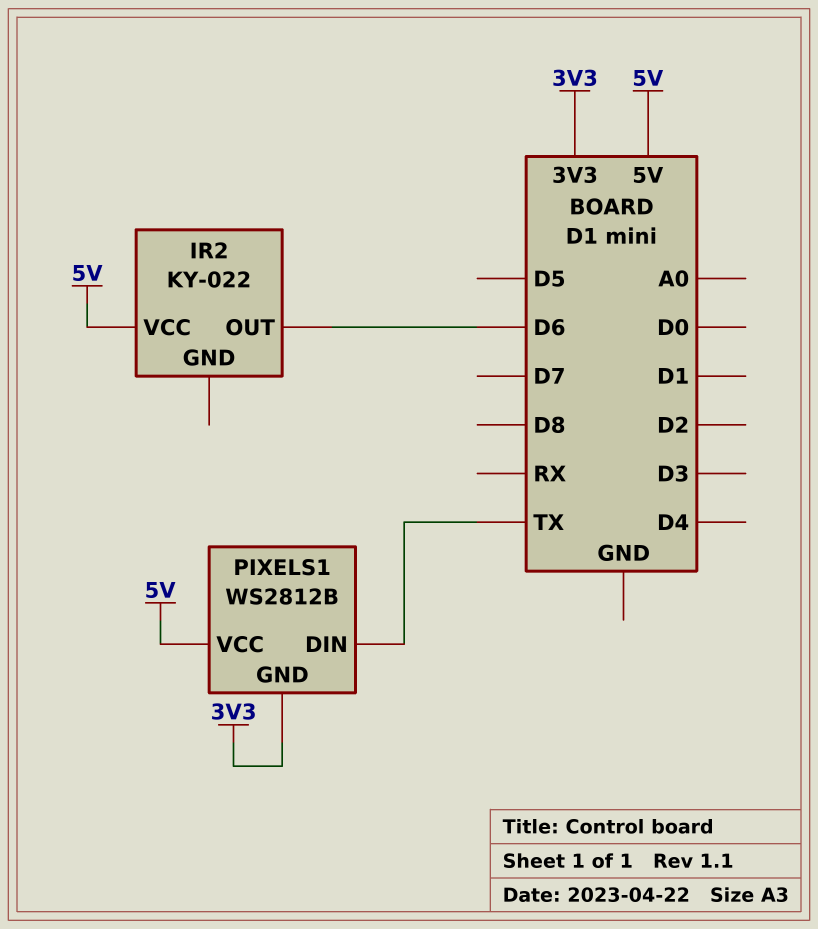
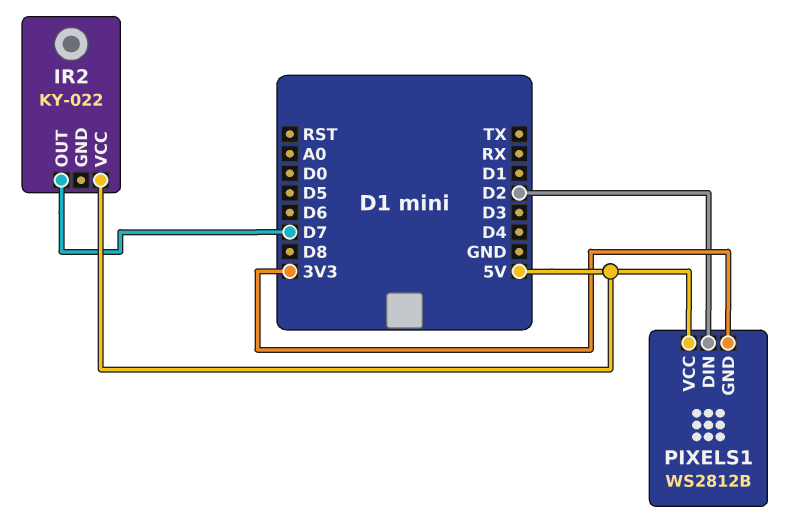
IR2 pin OUT: D6 -> D7
PIXELS1 pin DIN: TX -> D2

